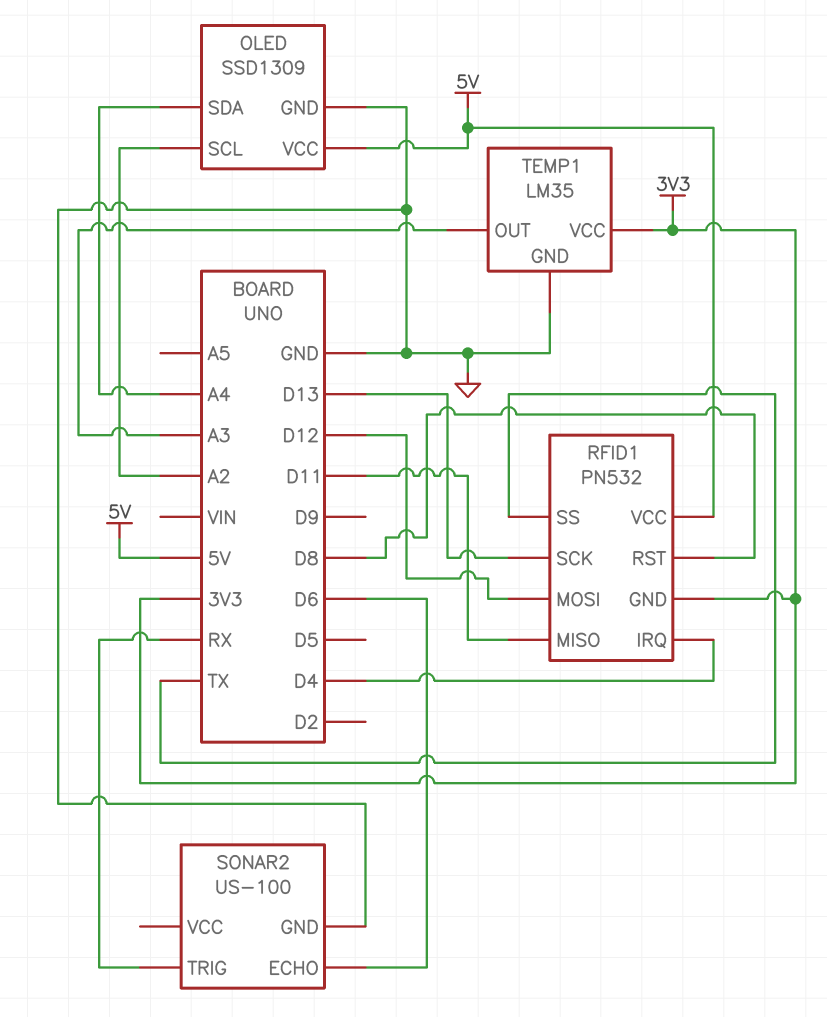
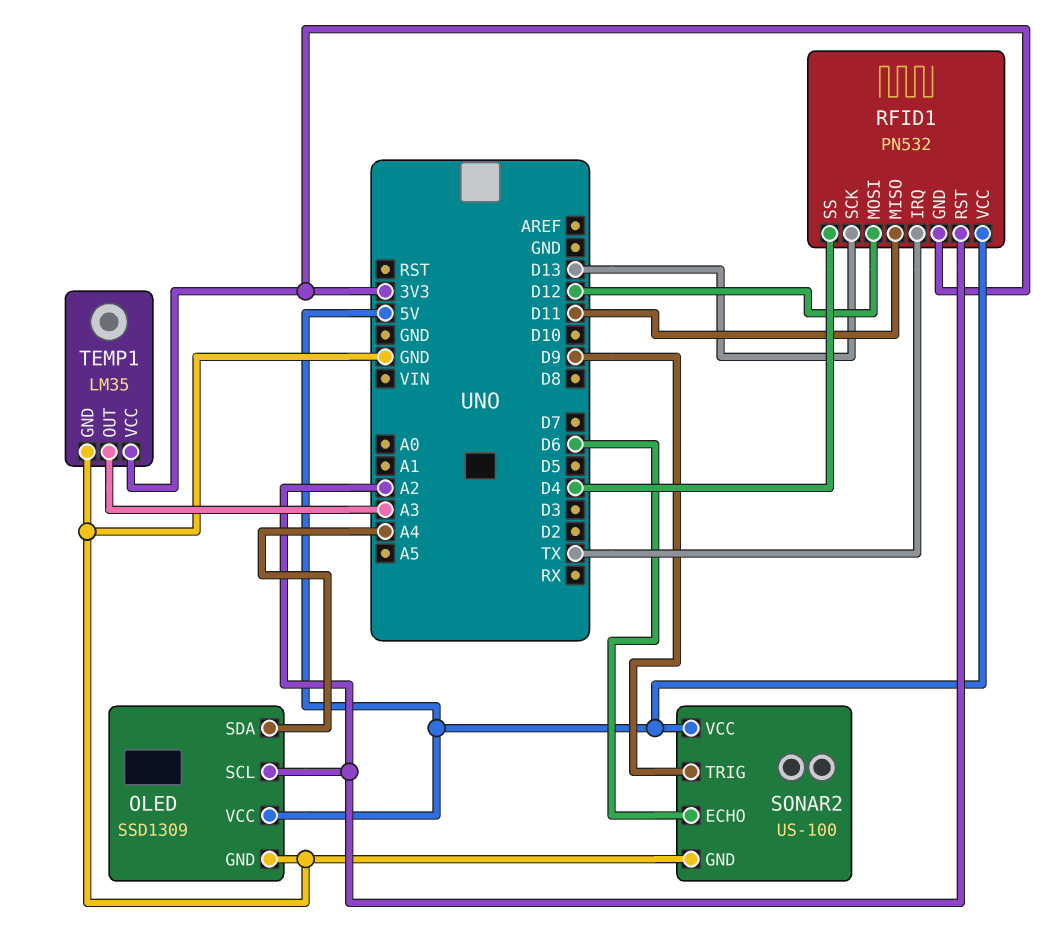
RFID1 pin IRQ: D4 -> TX
RFID1 pin RST: D8 -> A2
RFID1 pin SS: TX -> D4
SONAR2 pin TRIG: RX -> D9
SONAR2 pin VCC: none -> 5V

